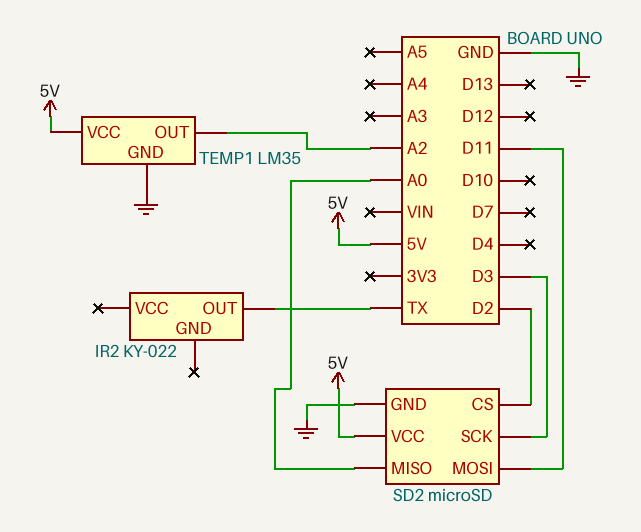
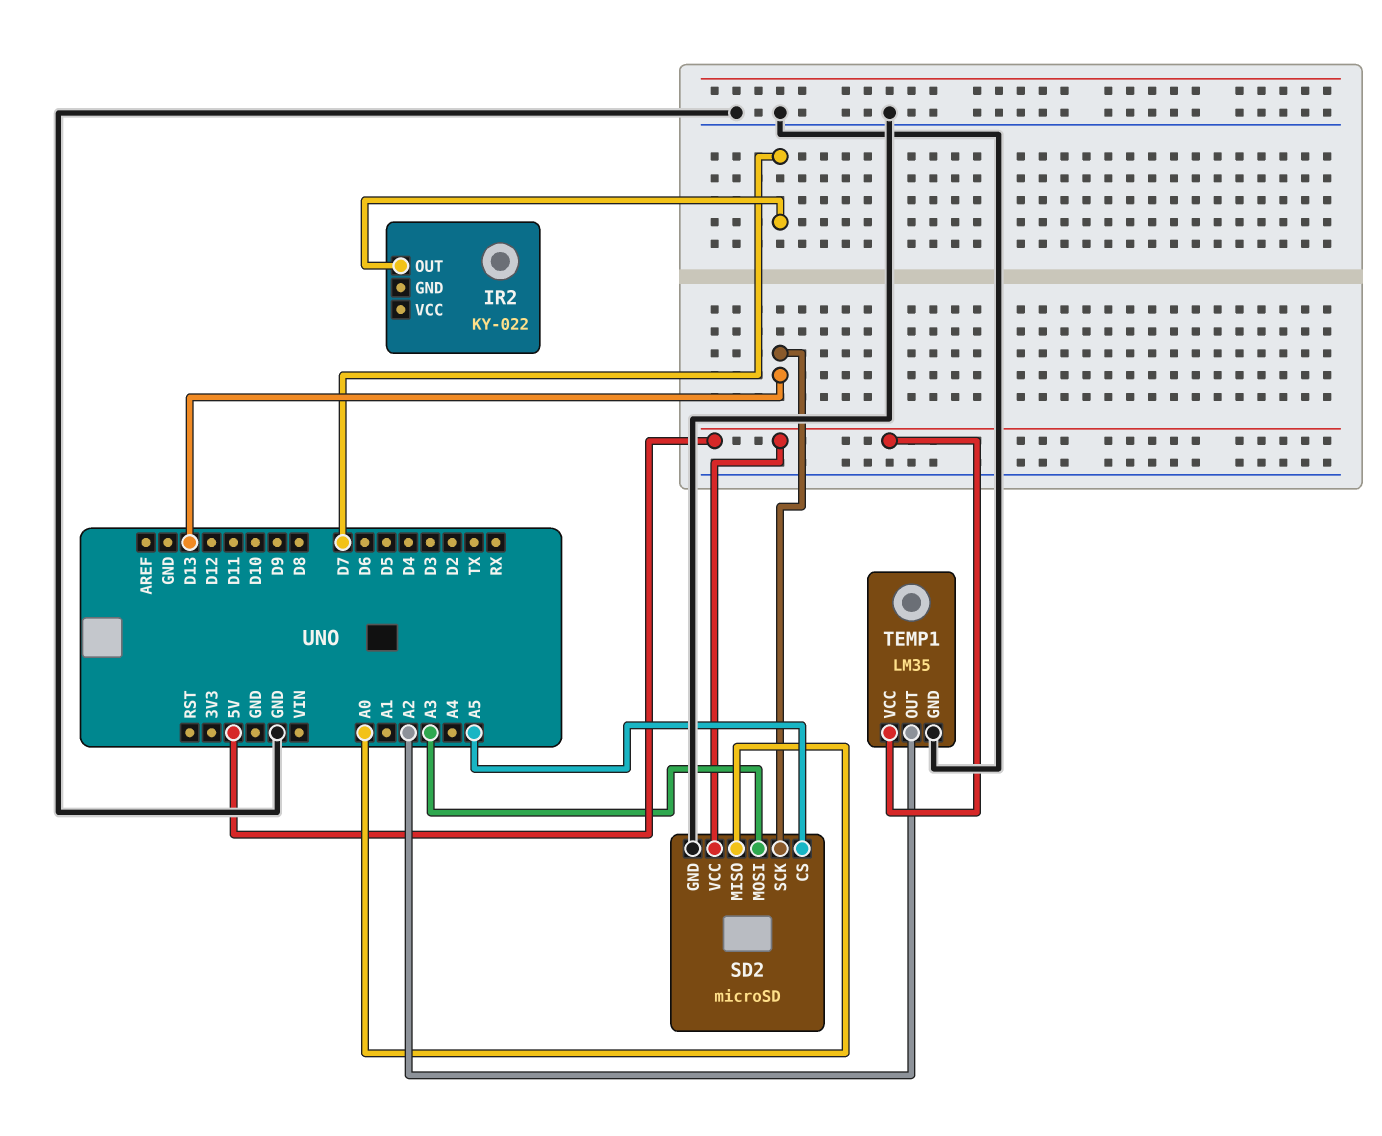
IR2 pin OUT: TX -> D7
SD2 pin CS: D2 -> A5
SD2 pin MOSI: D11 -> A3
SD2 pin SCK: D3 -> D13

